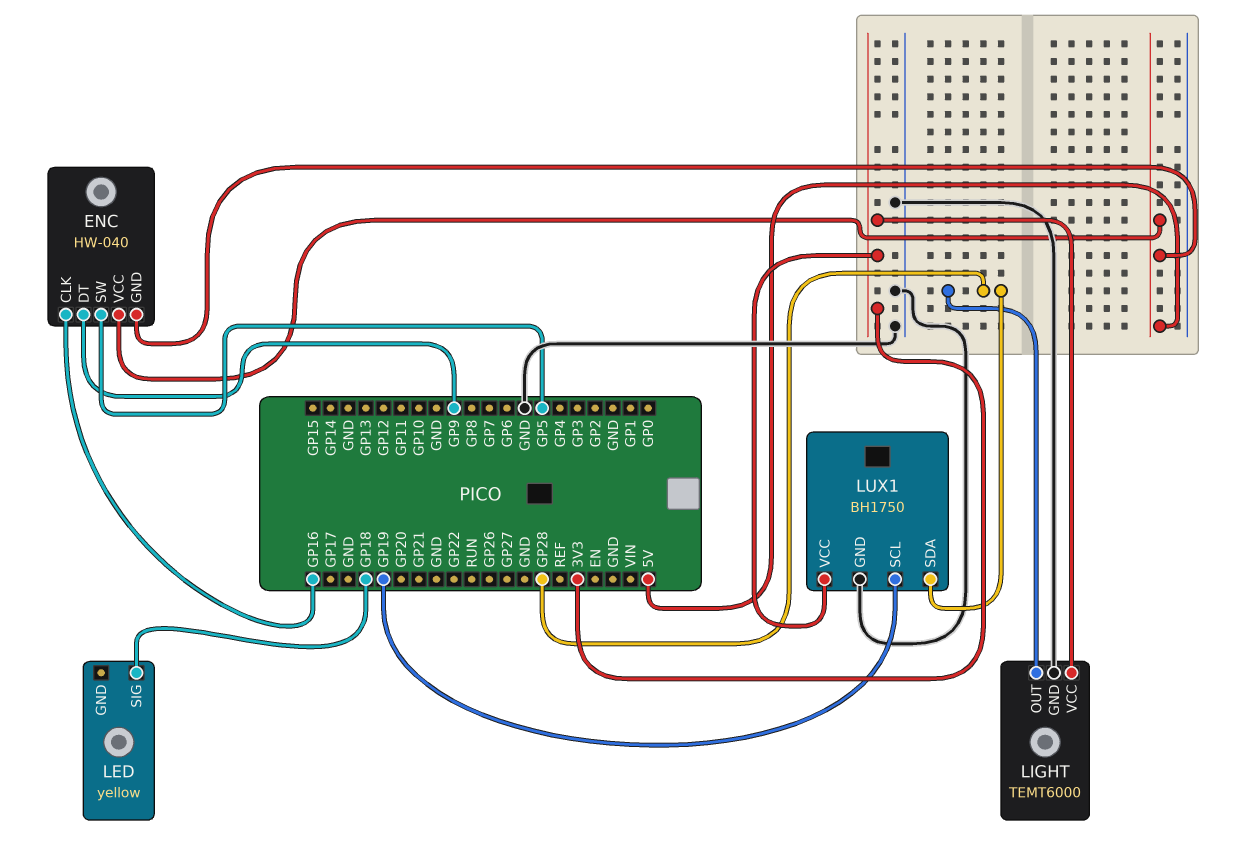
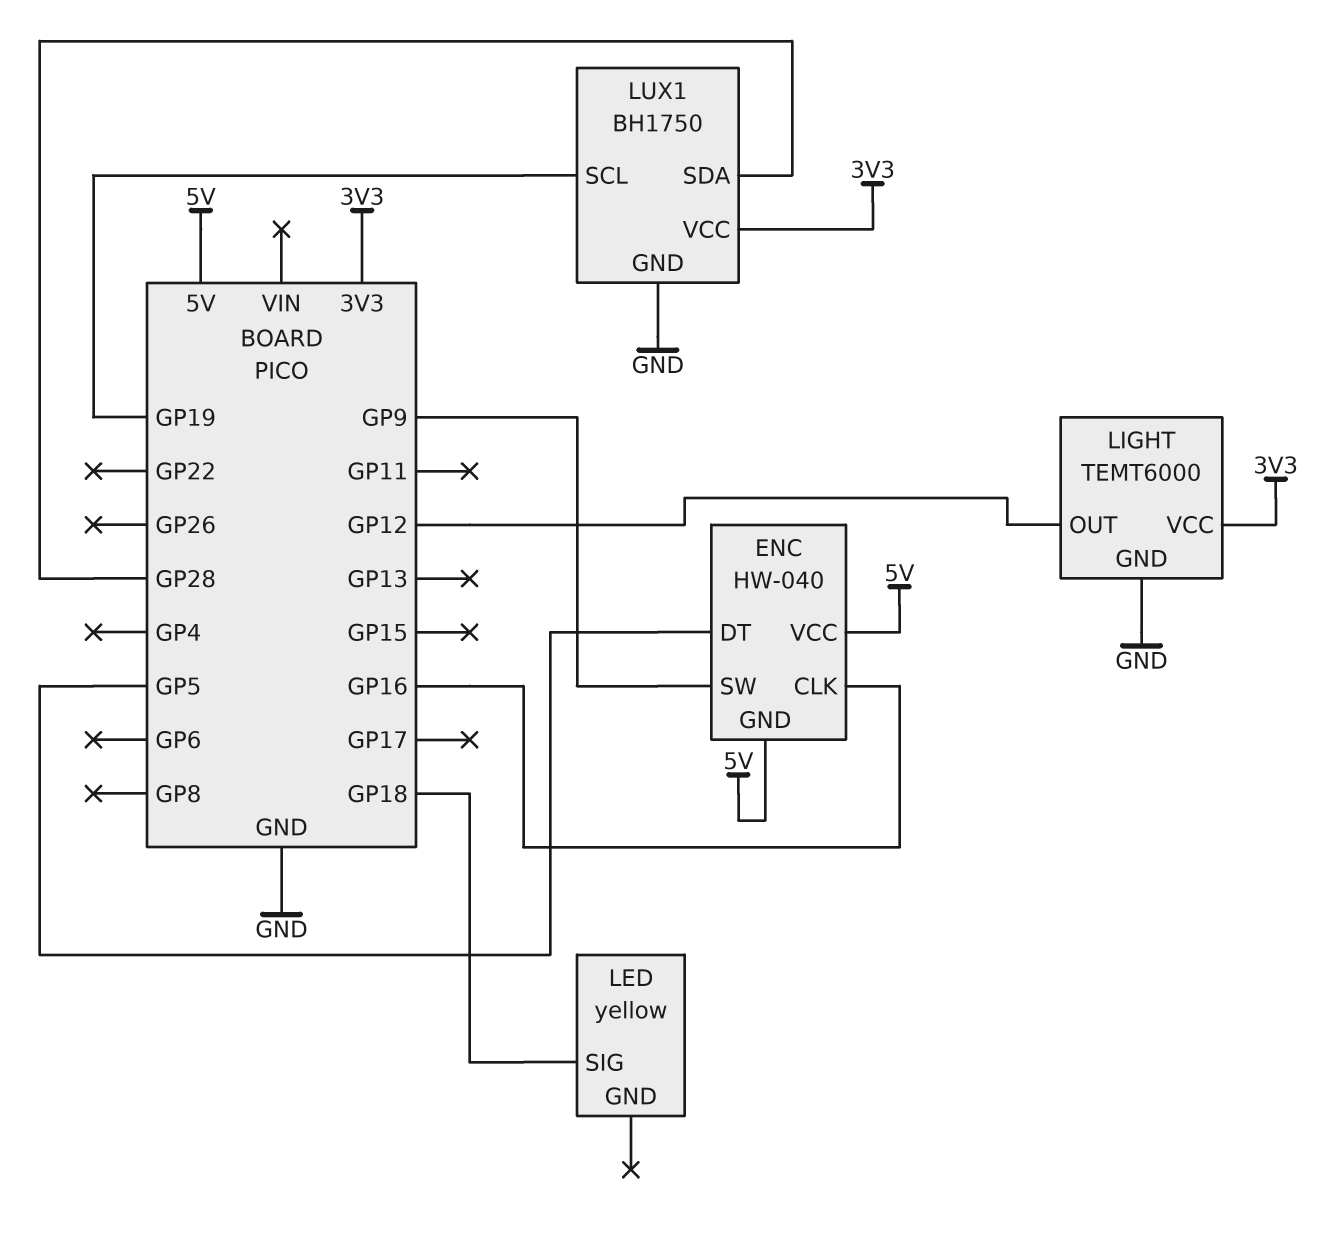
ENC pin DT: GP9 -> GP5
ENC pin SW: GP5 -> GP9
LIGHT pin OUT: GP28 -> GP12

